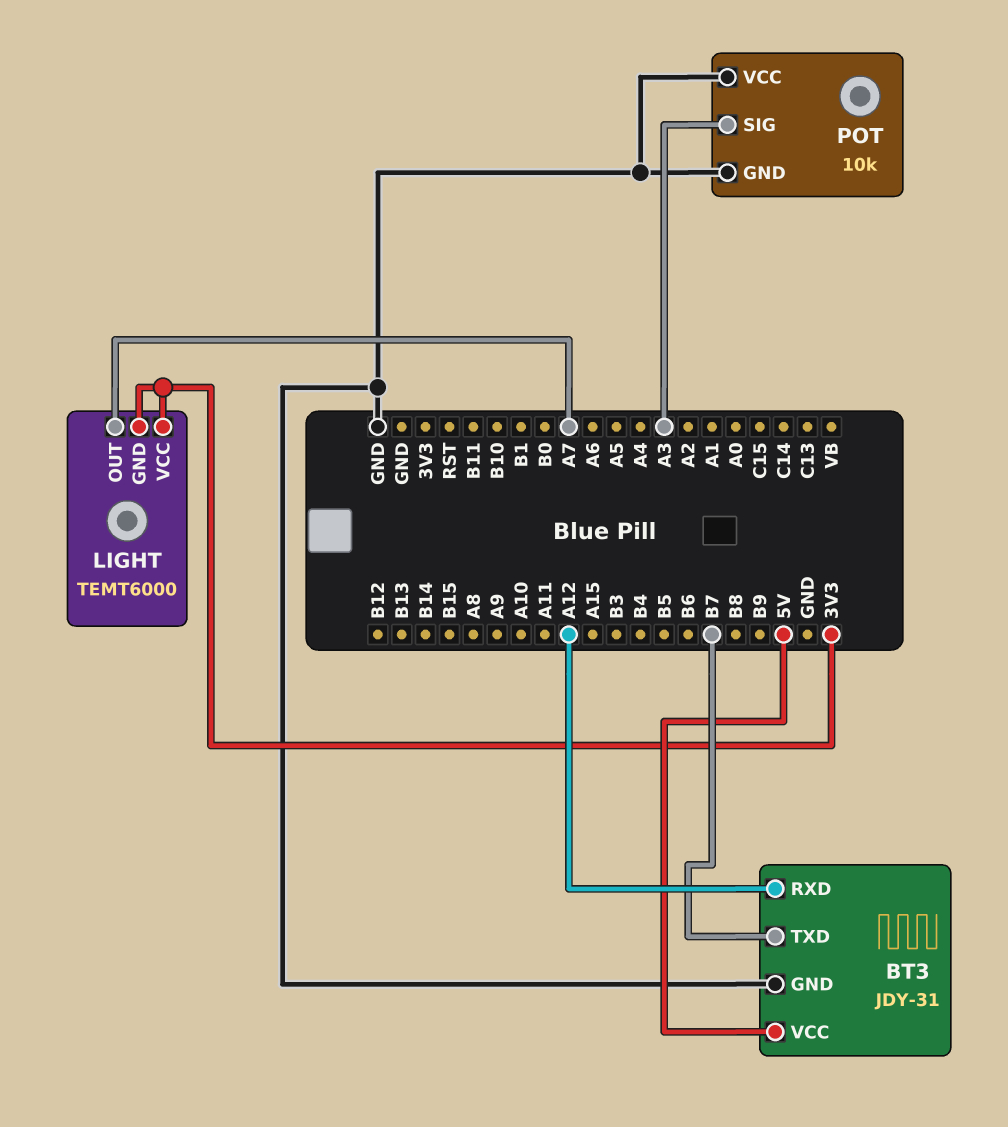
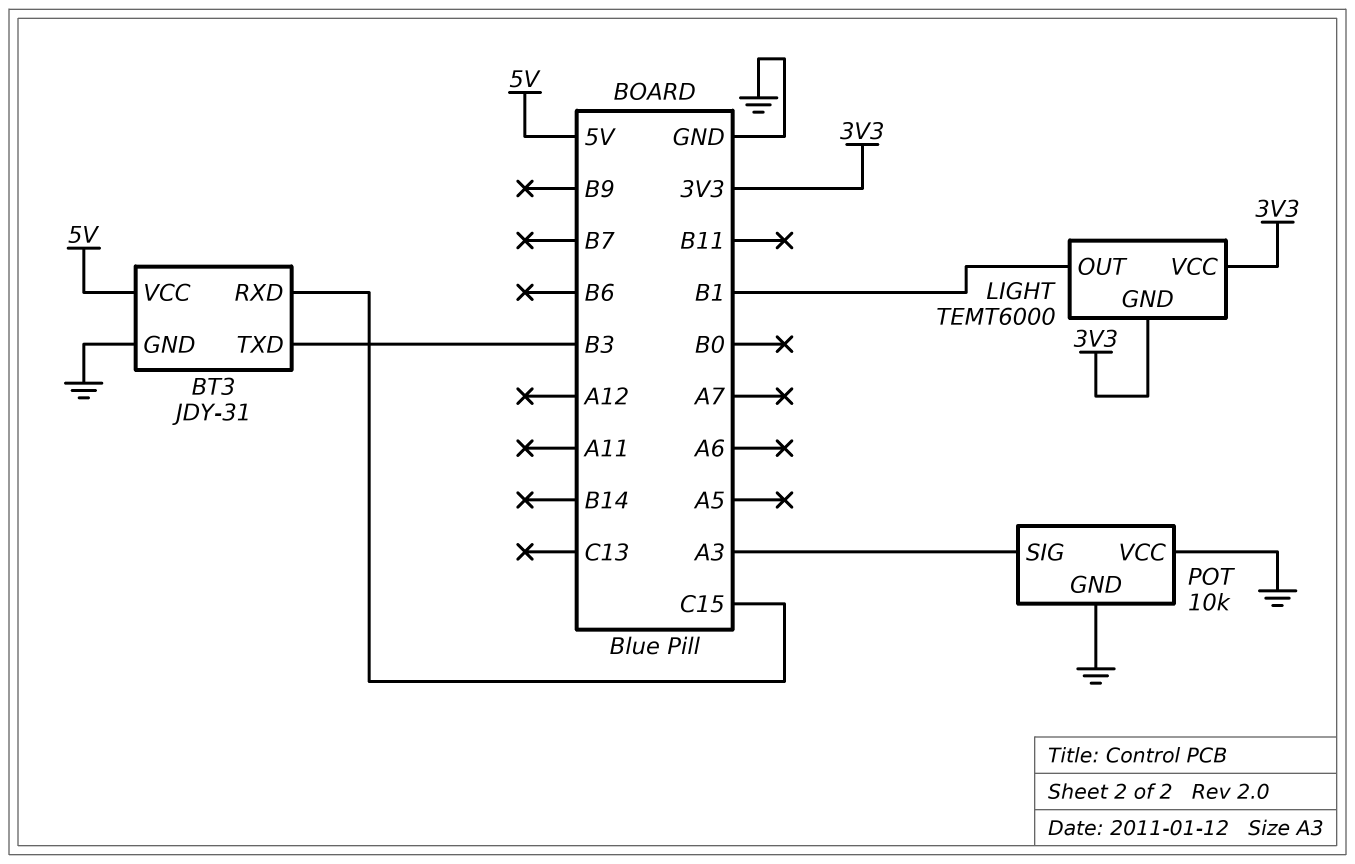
BT3 pin RXD: A12 -> C15
BT3 pin TXD: B7 -> B3
LIGHT pin OUT: A7 -> B1

